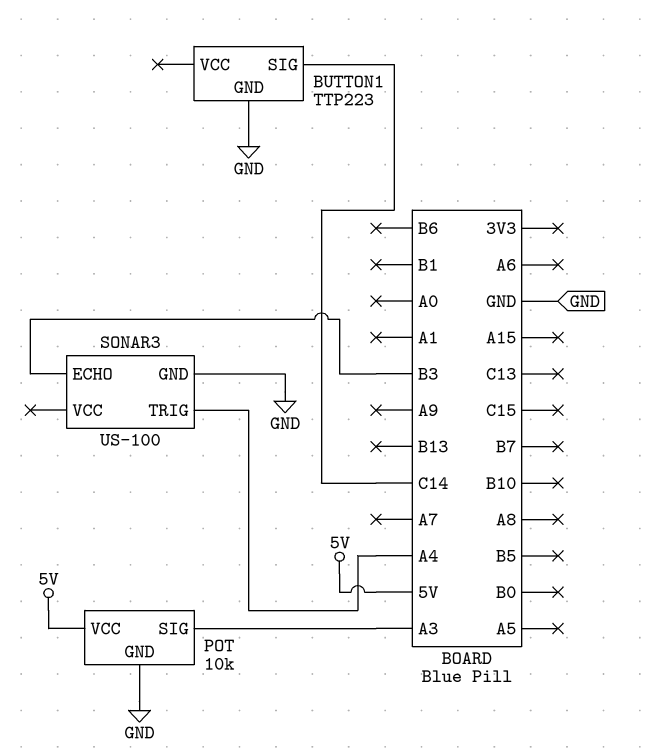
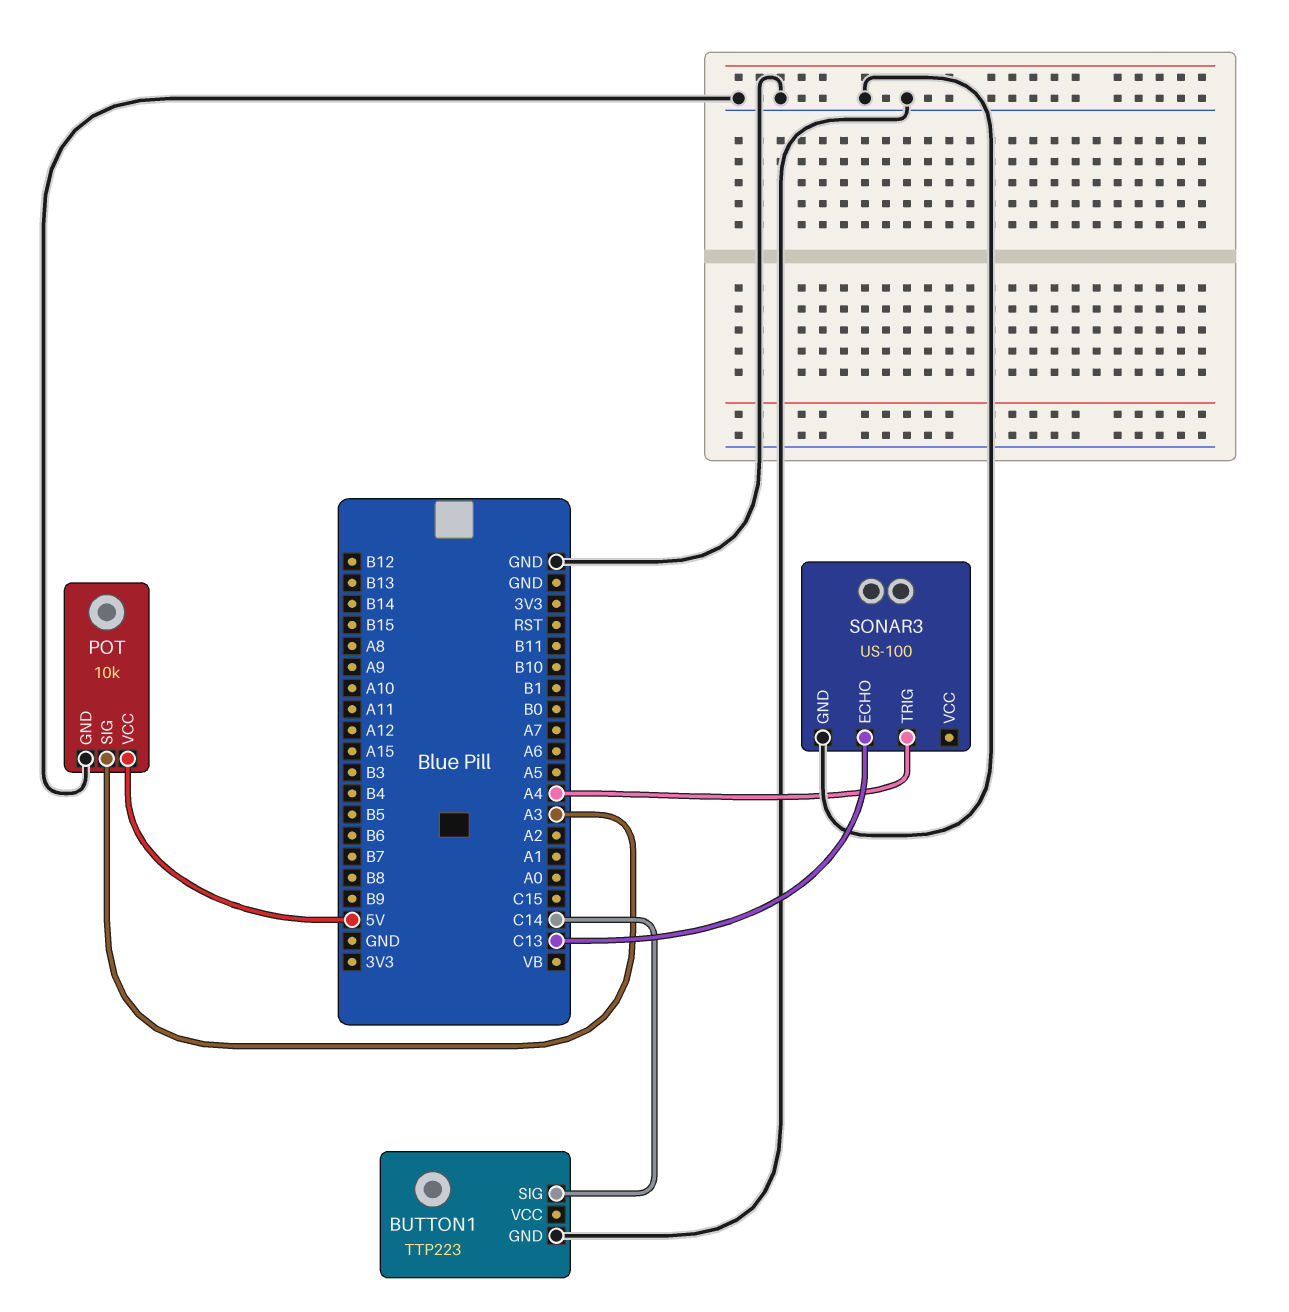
SONAR3 pin ECHO: B3 -> C13

